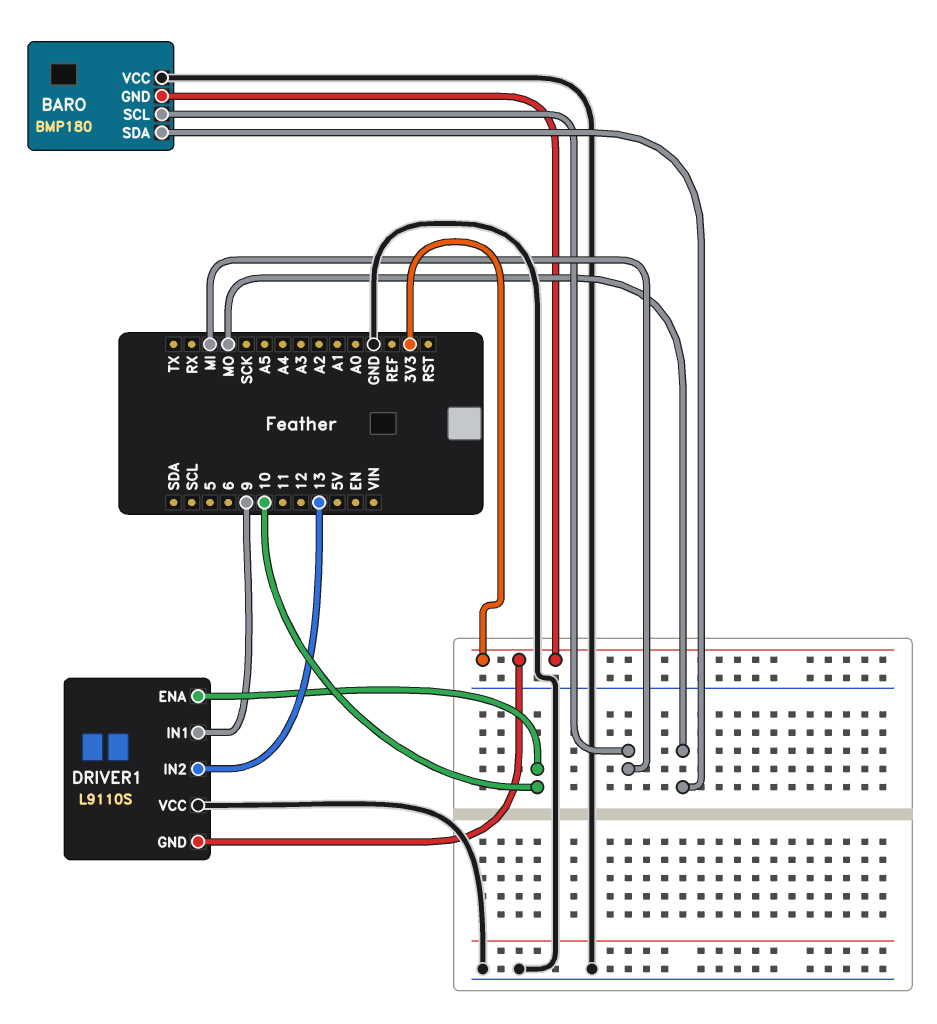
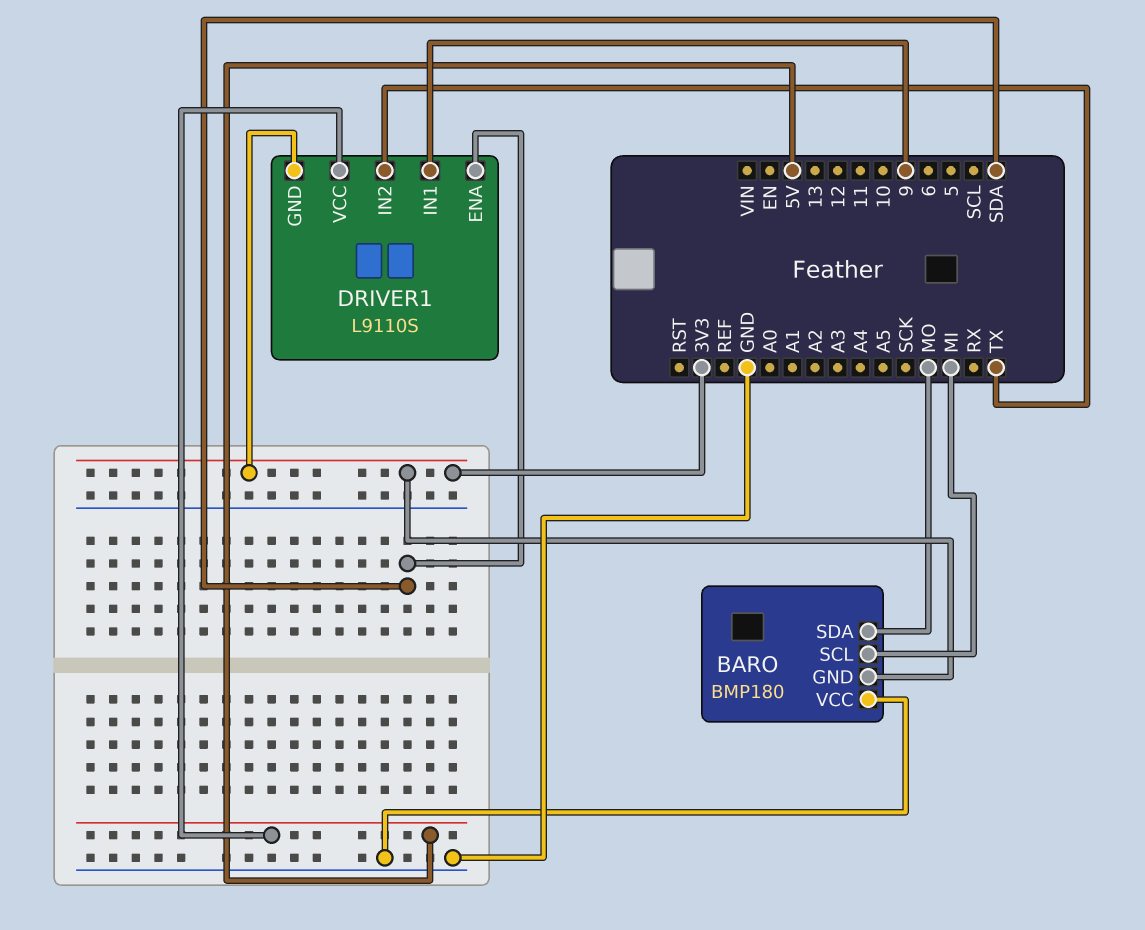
DRIVER1 pin ENA: 10 -> SDA
DRIVER1 pin IN2: 13 -> TX
DRIVER1 pin VCC: GND -> 5V

